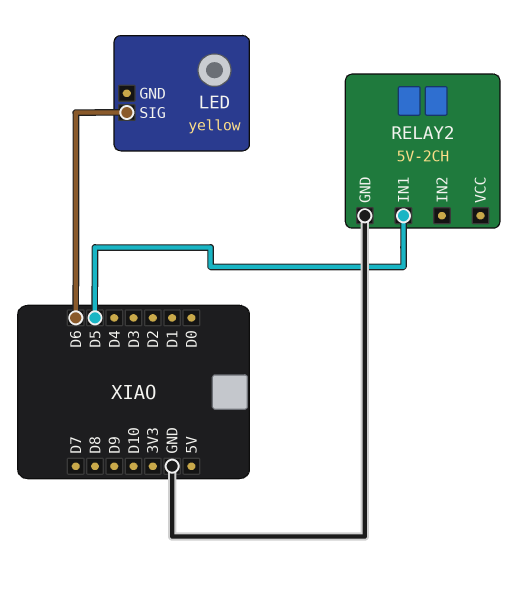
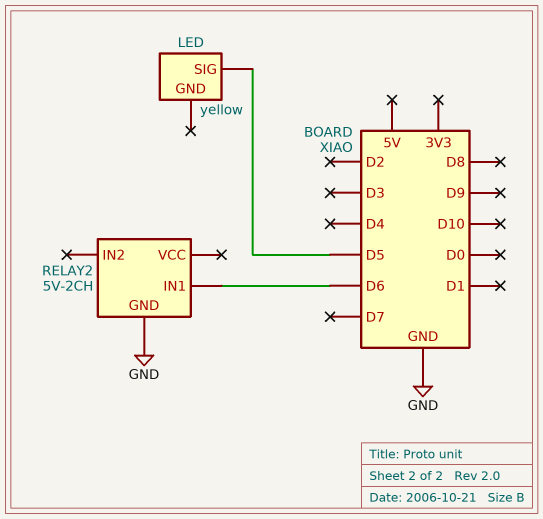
LED pin SIG: D6 -> D5
RELAY2 pin IN1: D5 -> D6

